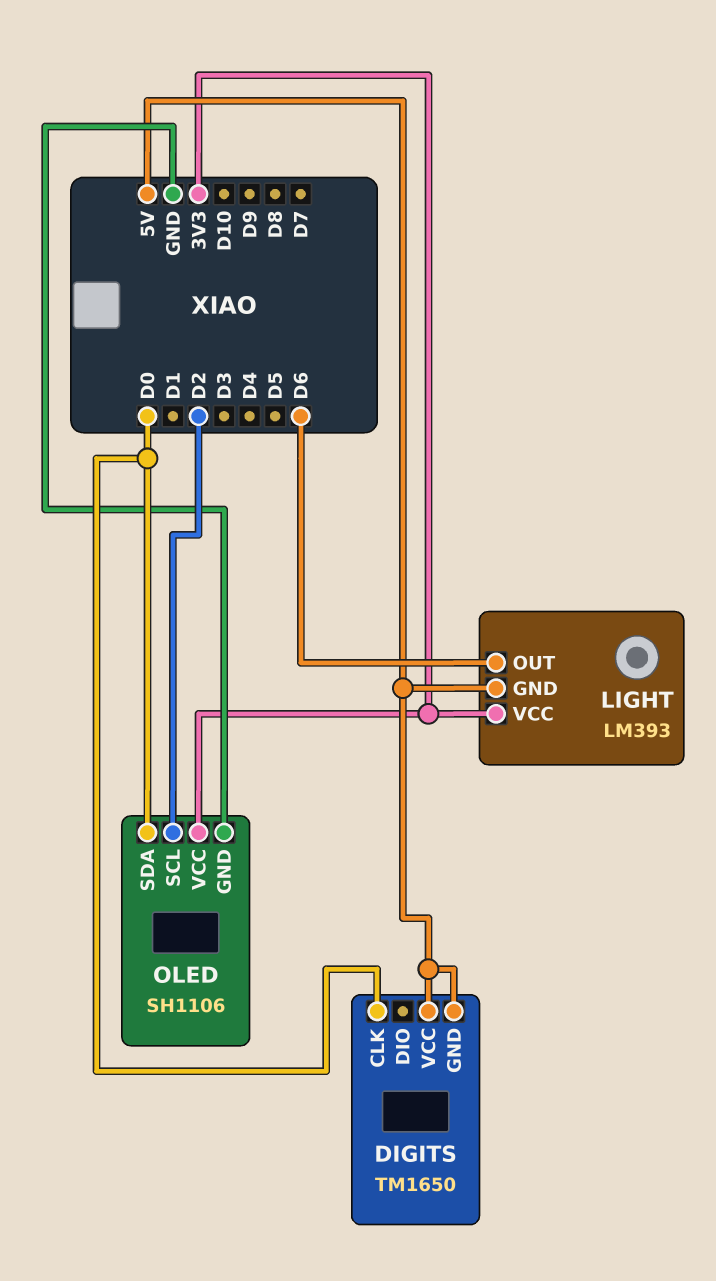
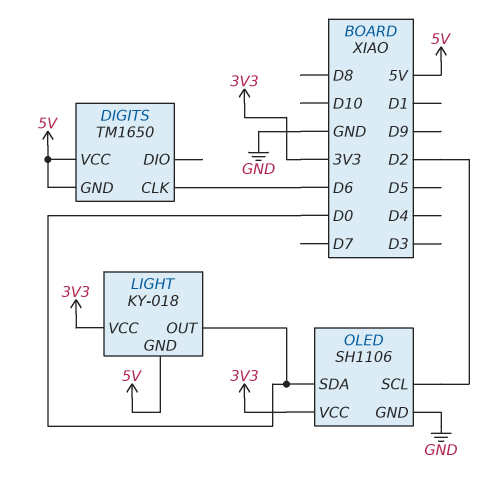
DIGITS pin CLK: D0 -> D6
LIGHT: LM393 -> KY-018
LIGHT pin OUT: D6 -> D0

